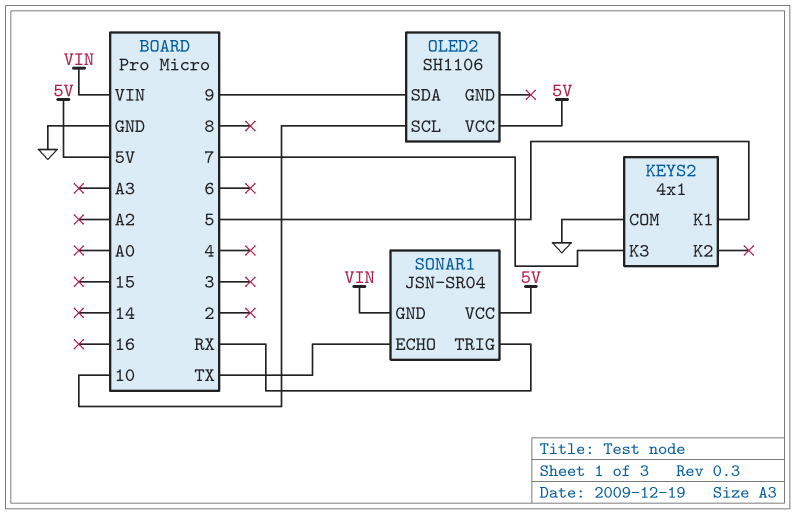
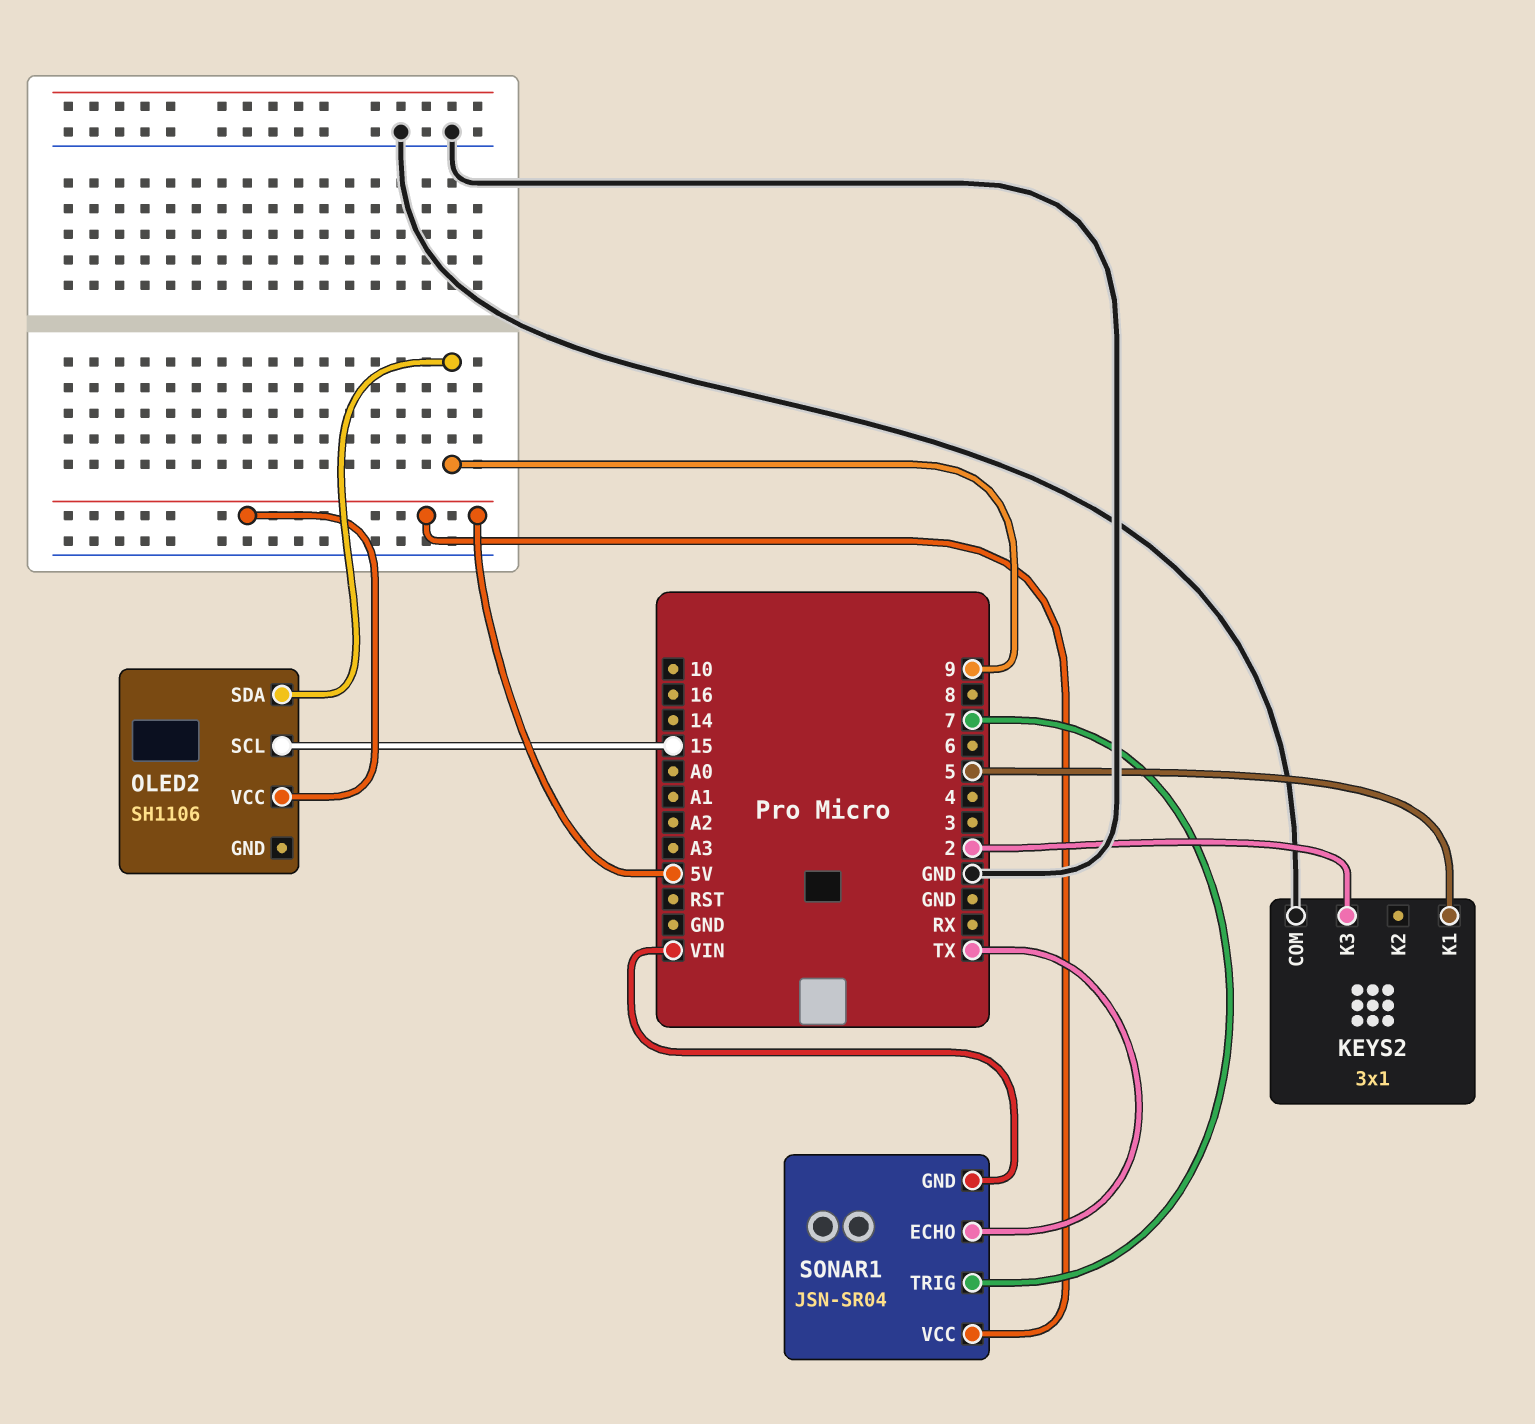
KEYS2: 4x1 -> 3x1
KEYS2 pin K3: 7 -> 2
OLED2 pin SCL: 10 -> 15
SONAR1 pin TRIG: RX -> 7

